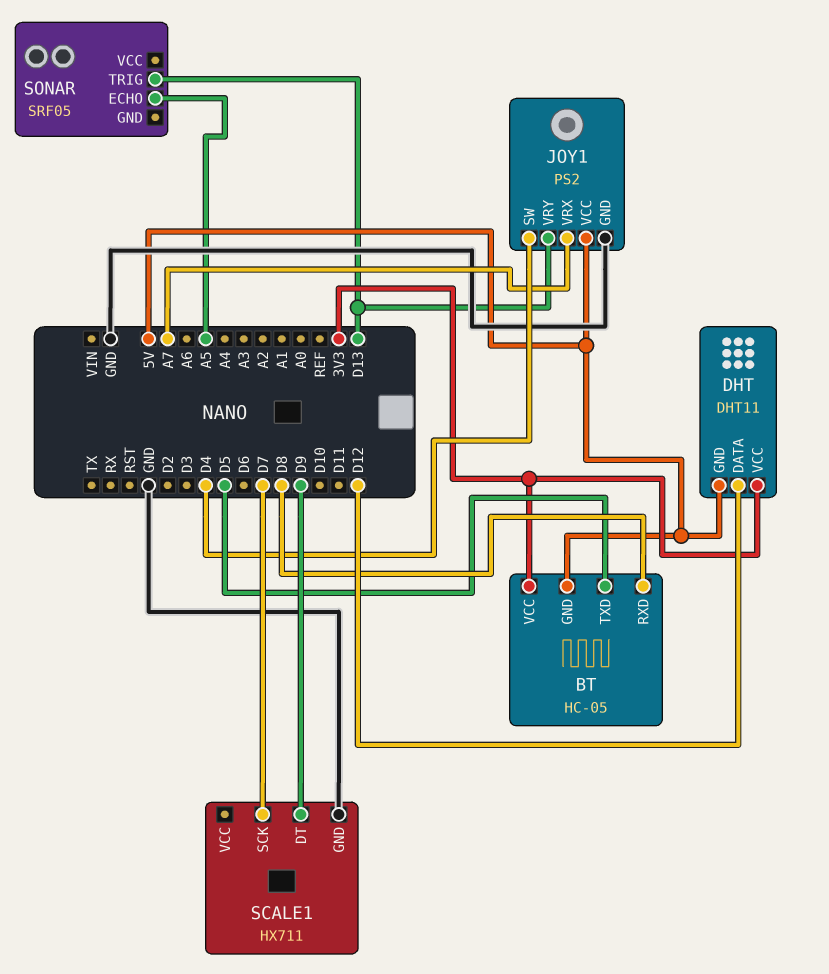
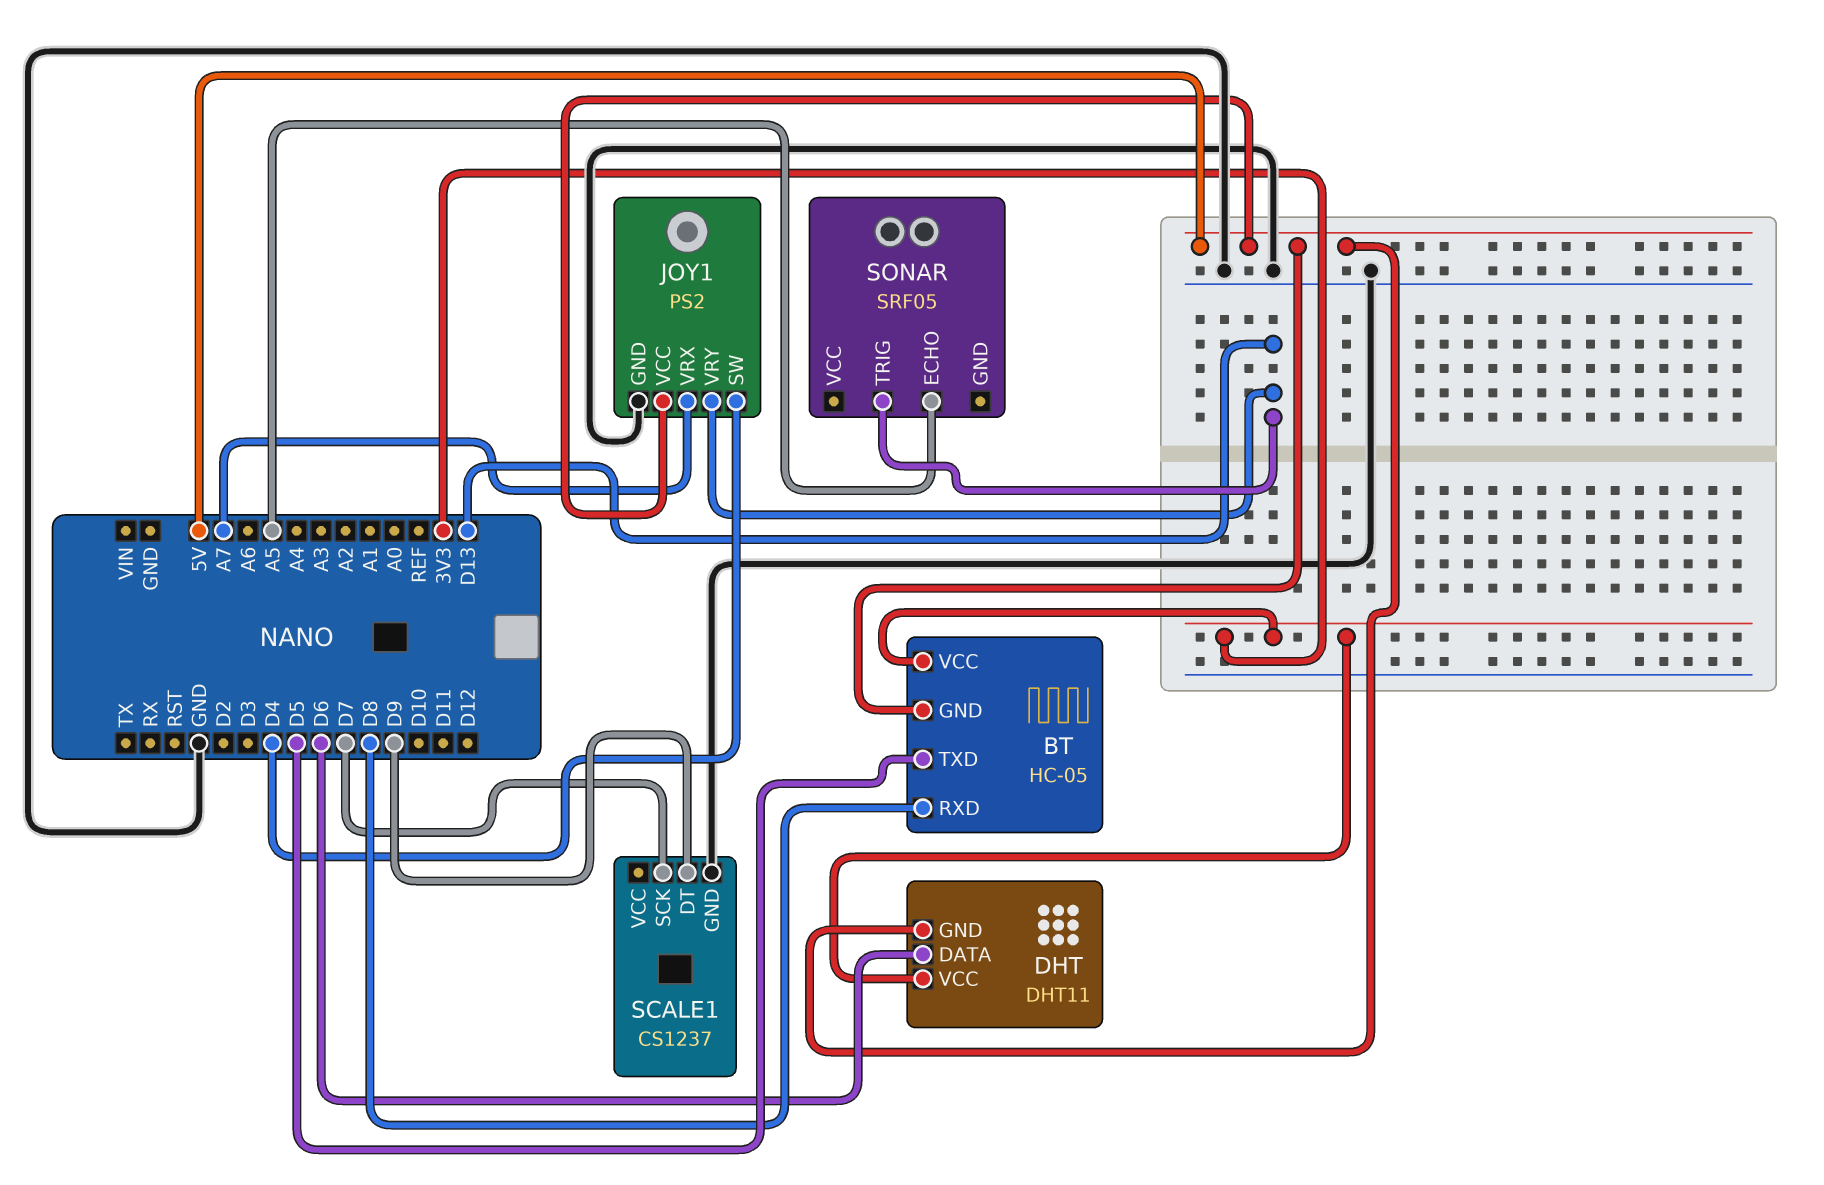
DHT pin DATA: D12 -> D6
SCALE1: HX711 -> CS1237

